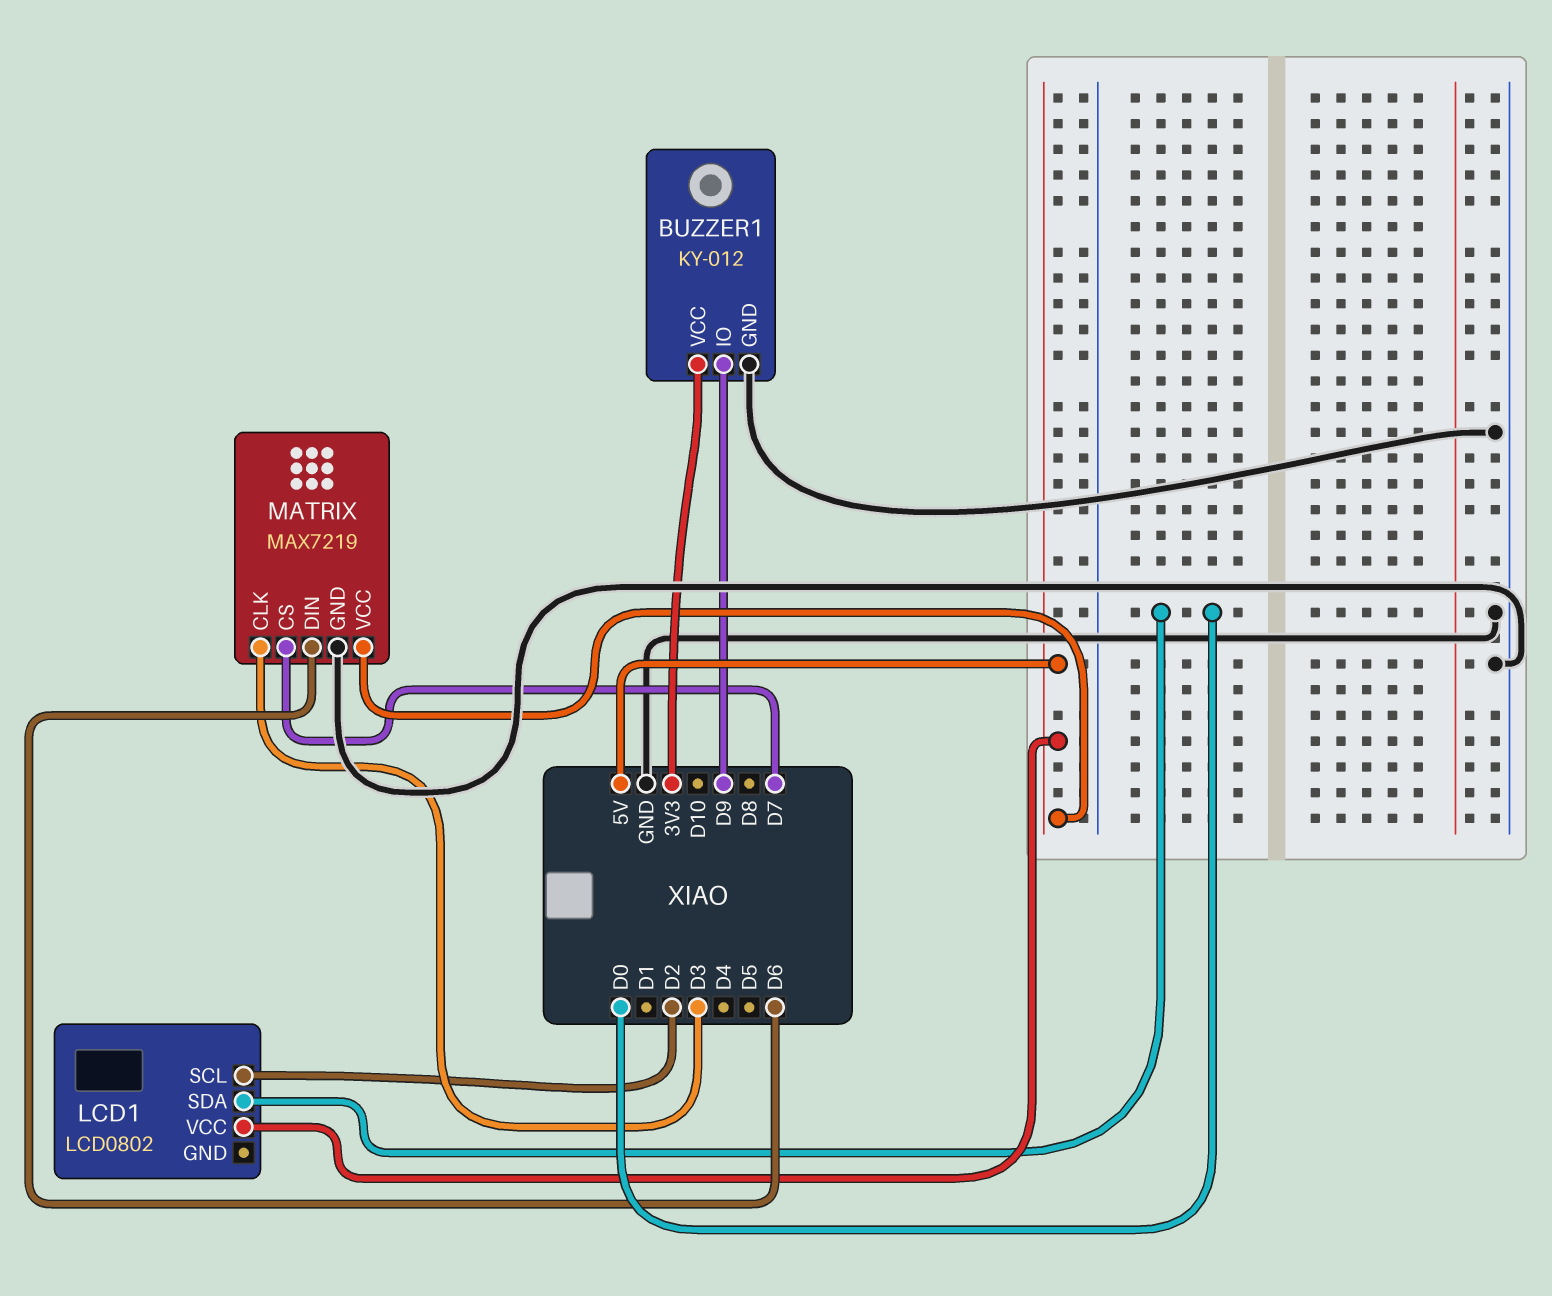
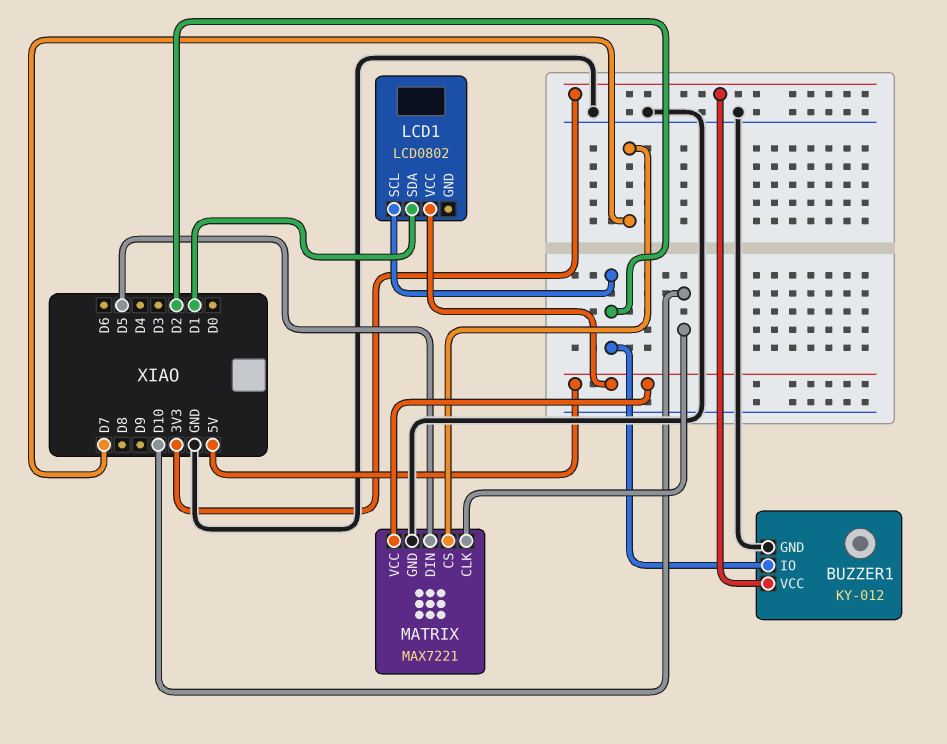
BUZZER1 pin IO: D9 -> D2
LCD1 pin SDA: D0 -> D1
MATRIX: MAX7219 -> MAX7221
MATRIX pin CLK: D3 -> D10
MATRIX pin DIN: D6 -> D5

